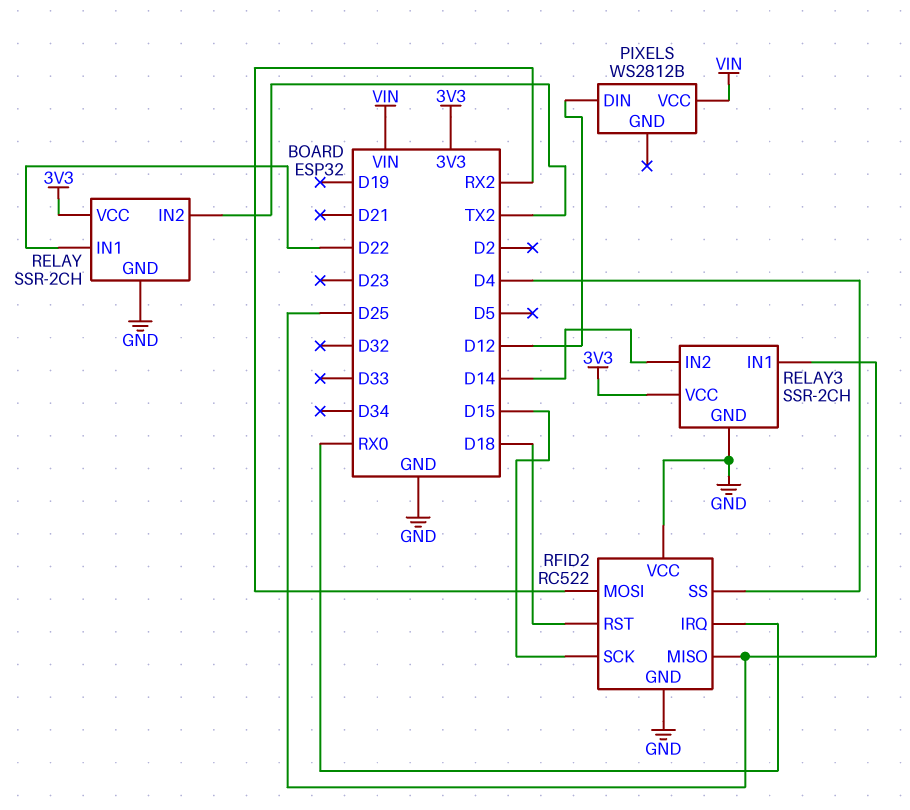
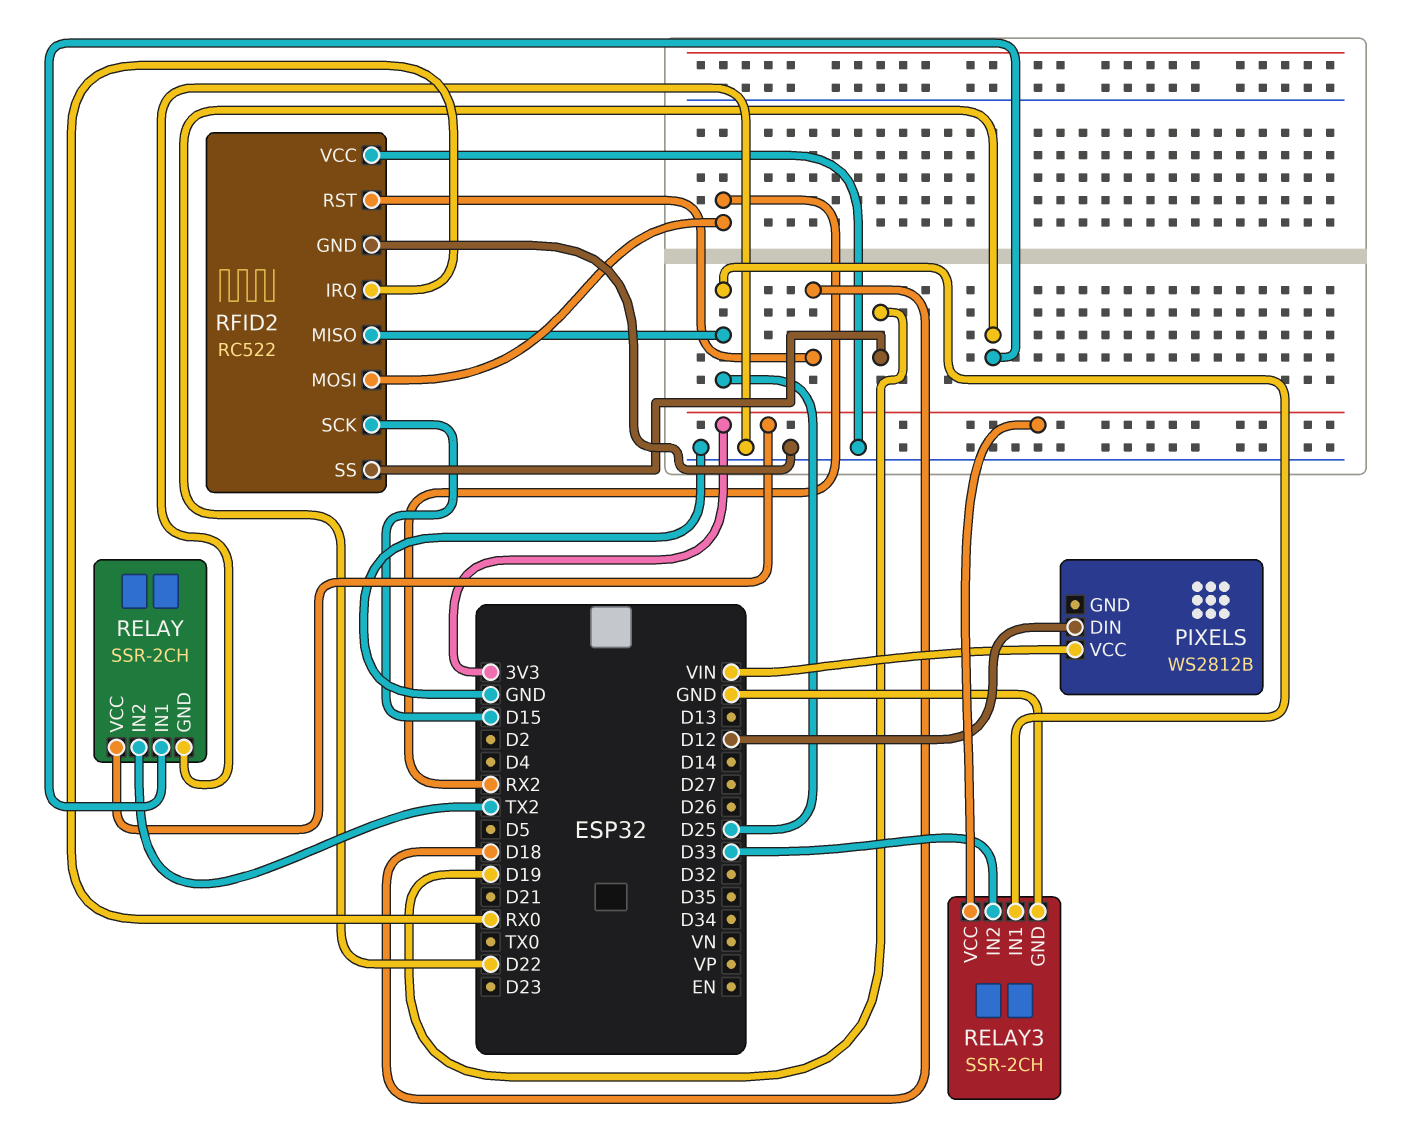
RELAY3 pin IN2: D14 -> D33
RFID2 pin SS: D4 -> D19

